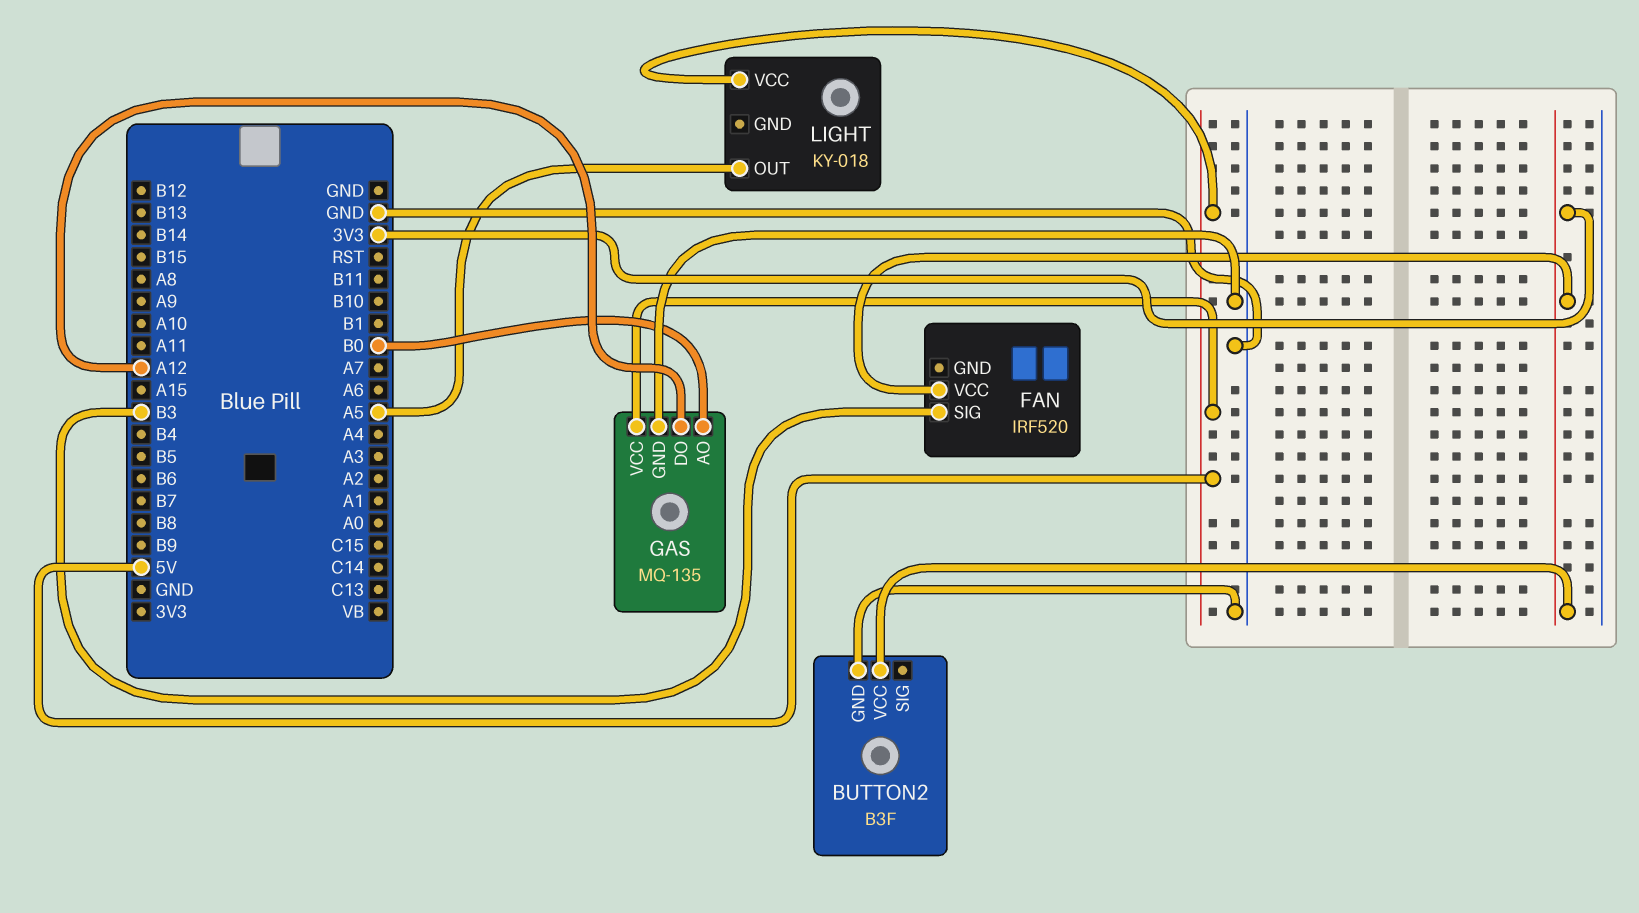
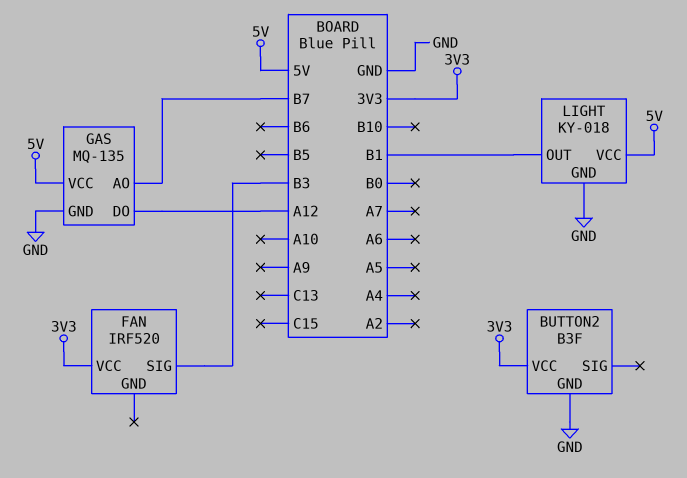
GAS pin AO: B0 -> B7
LIGHT pin GND: none -> GND
LIGHT pin OUT: A5 -> B1

